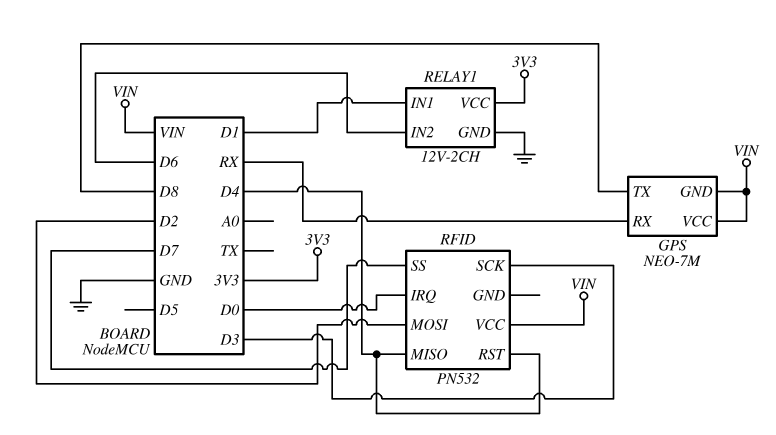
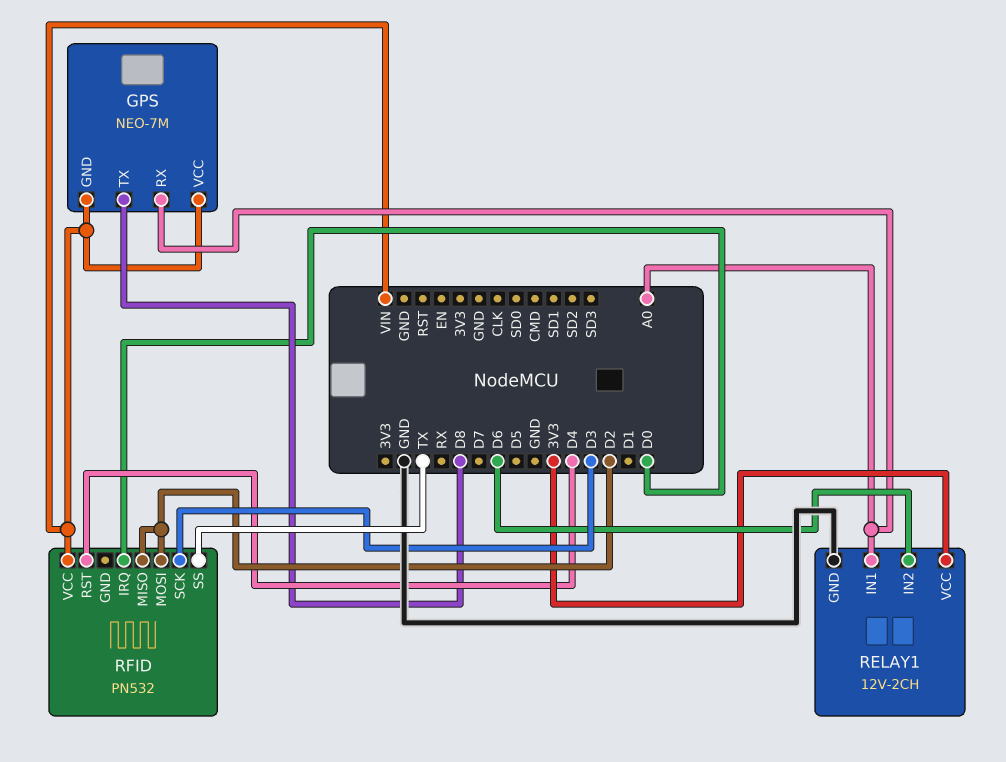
GPS pin RX: RX -> A0
RELAY1 pin IN1: D1 -> A0
RFID pin MISO: D4 -> D2
RFID pin SS: D7 -> TX

